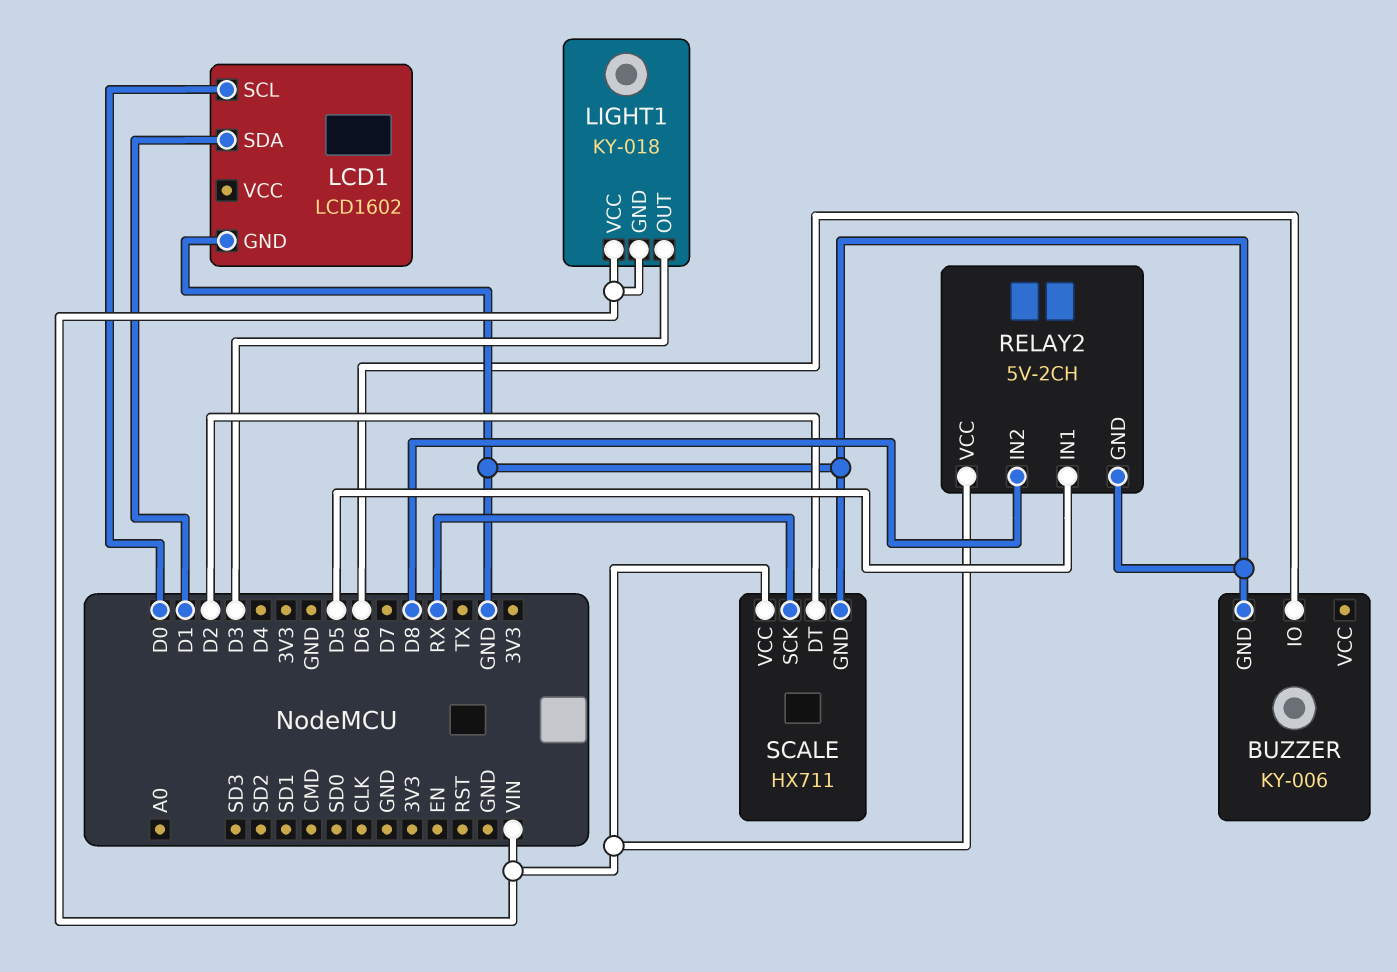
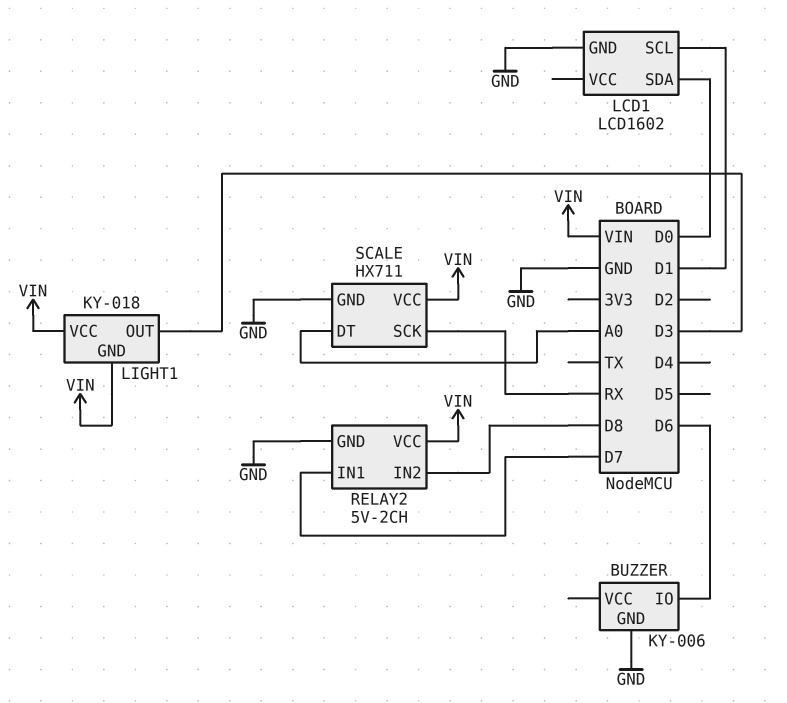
LCD1 pin SCL: D0 -> D1
LCD1 pin SDA: D1 -> D0
RELAY2 pin IN1: D5 -> D7
SCALE pin DT: D2 -> A0

